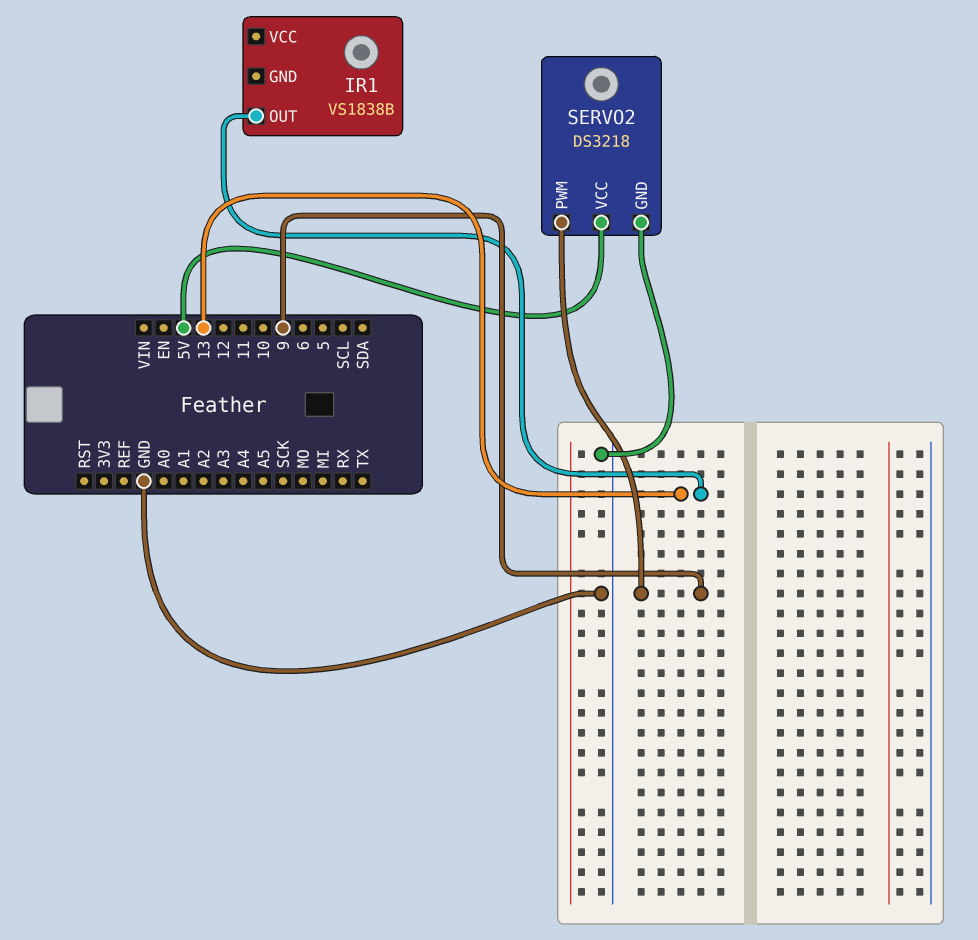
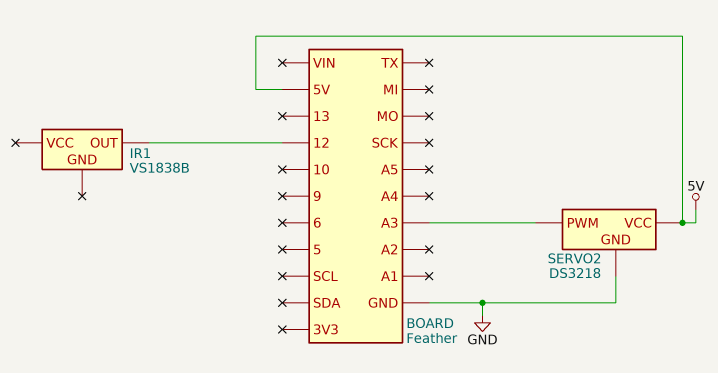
IR1 pin OUT: 13 -> 12
SERVO2 pin PWM: 9 -> A3

